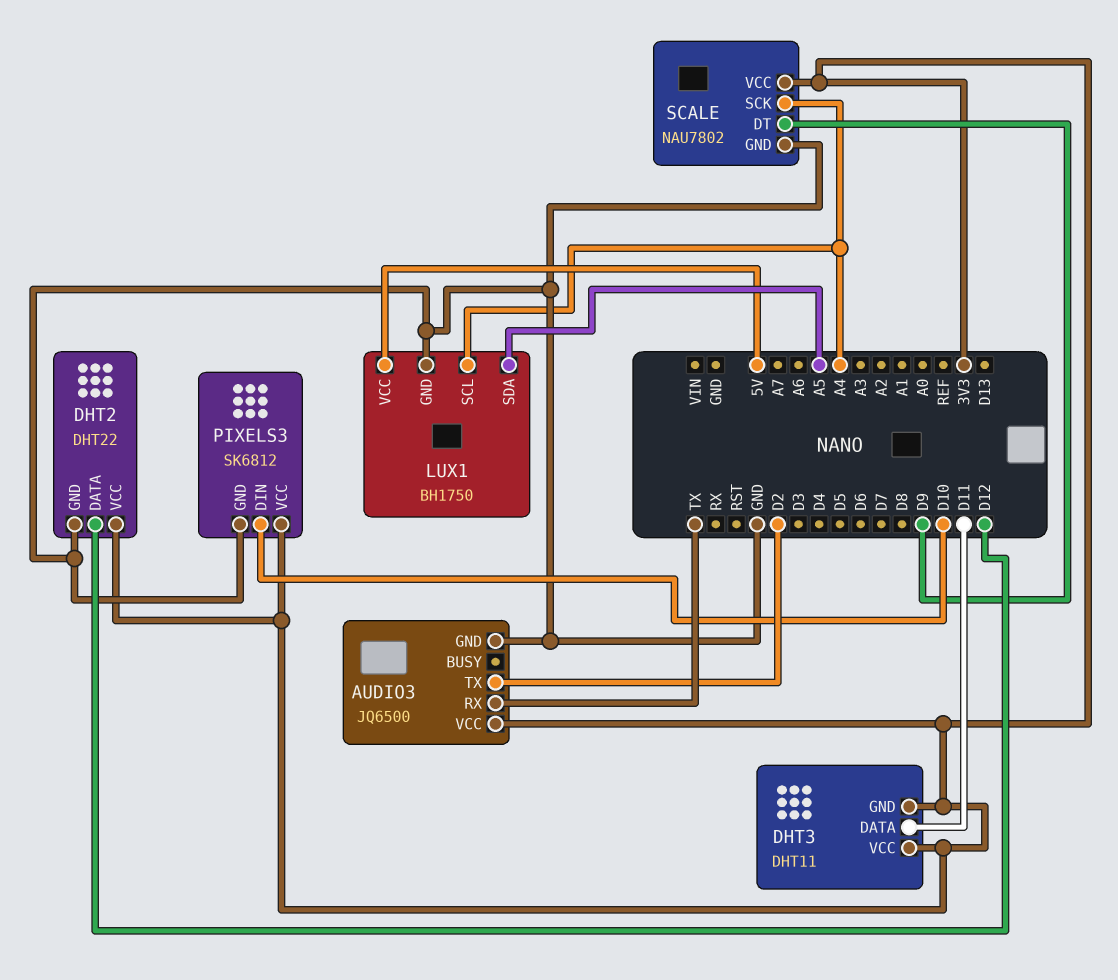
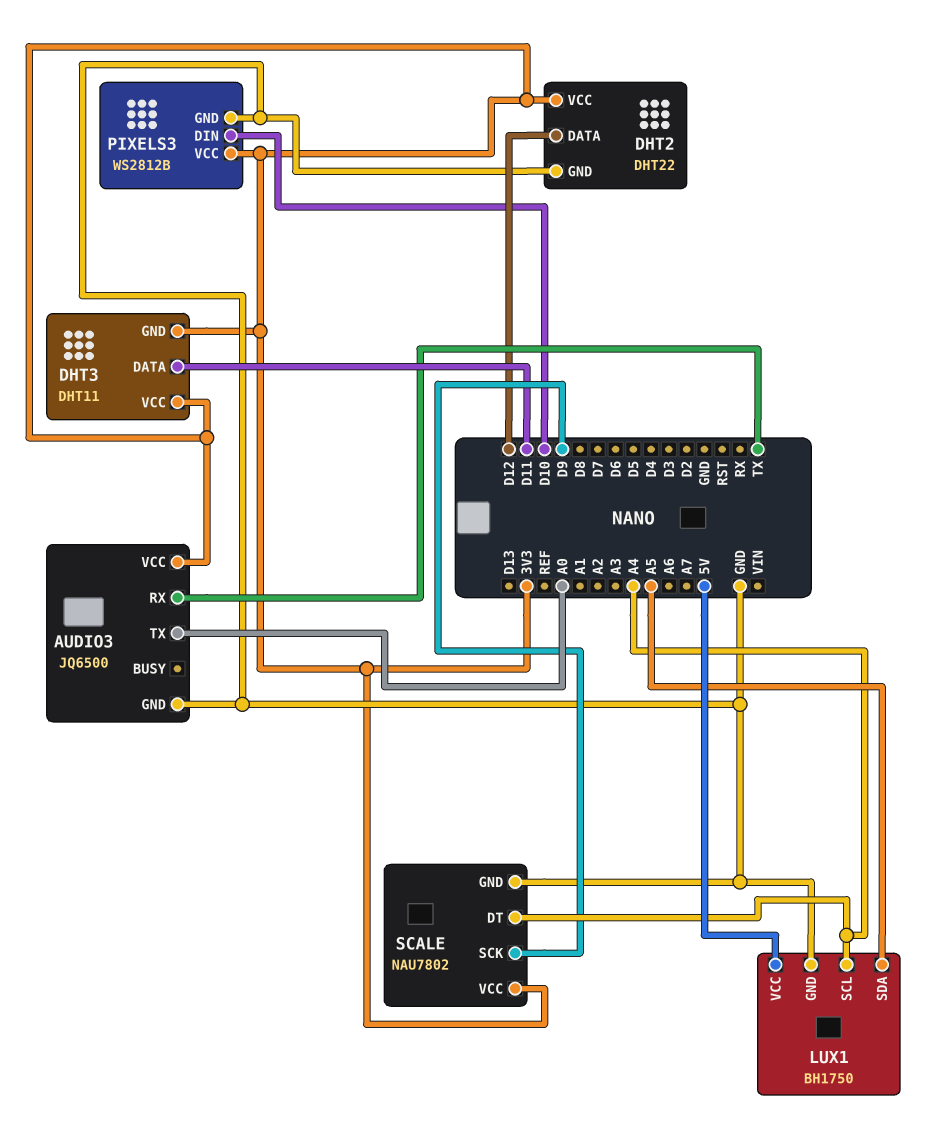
AUDIO3 pin TX: D2 -> A0
PIXELS3: SK6812 -> WS2812B
SCALE pin DT: D9 -> A4
SCALE pin SCK: A4 -> D9

